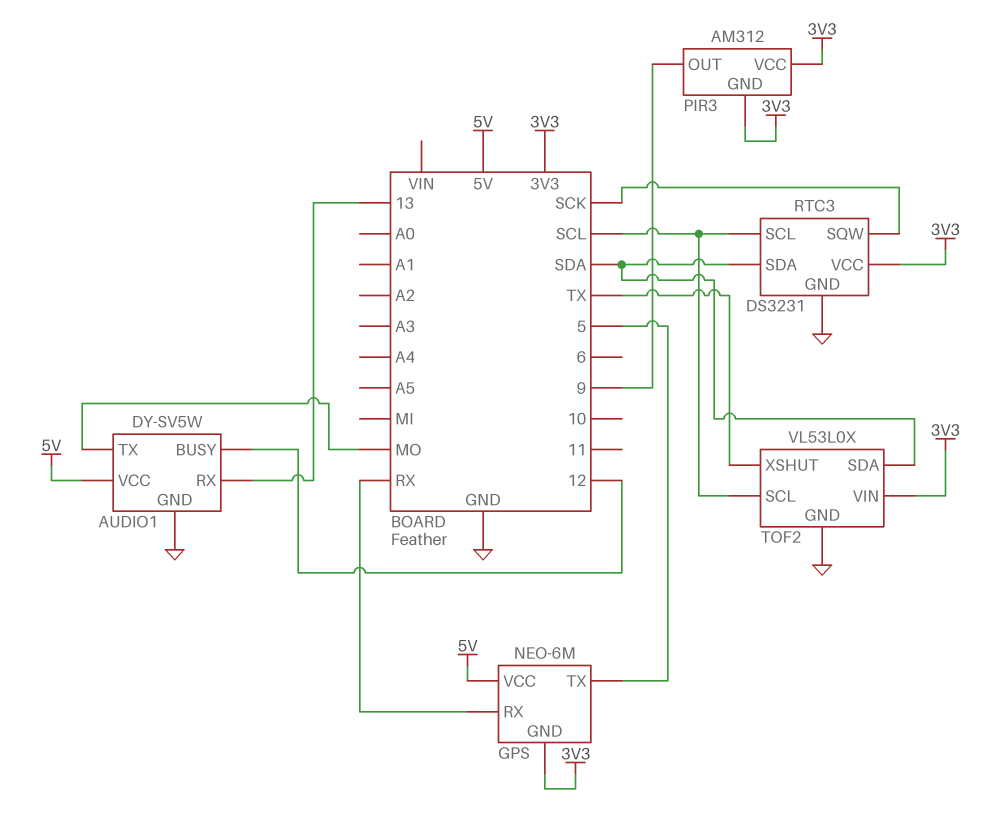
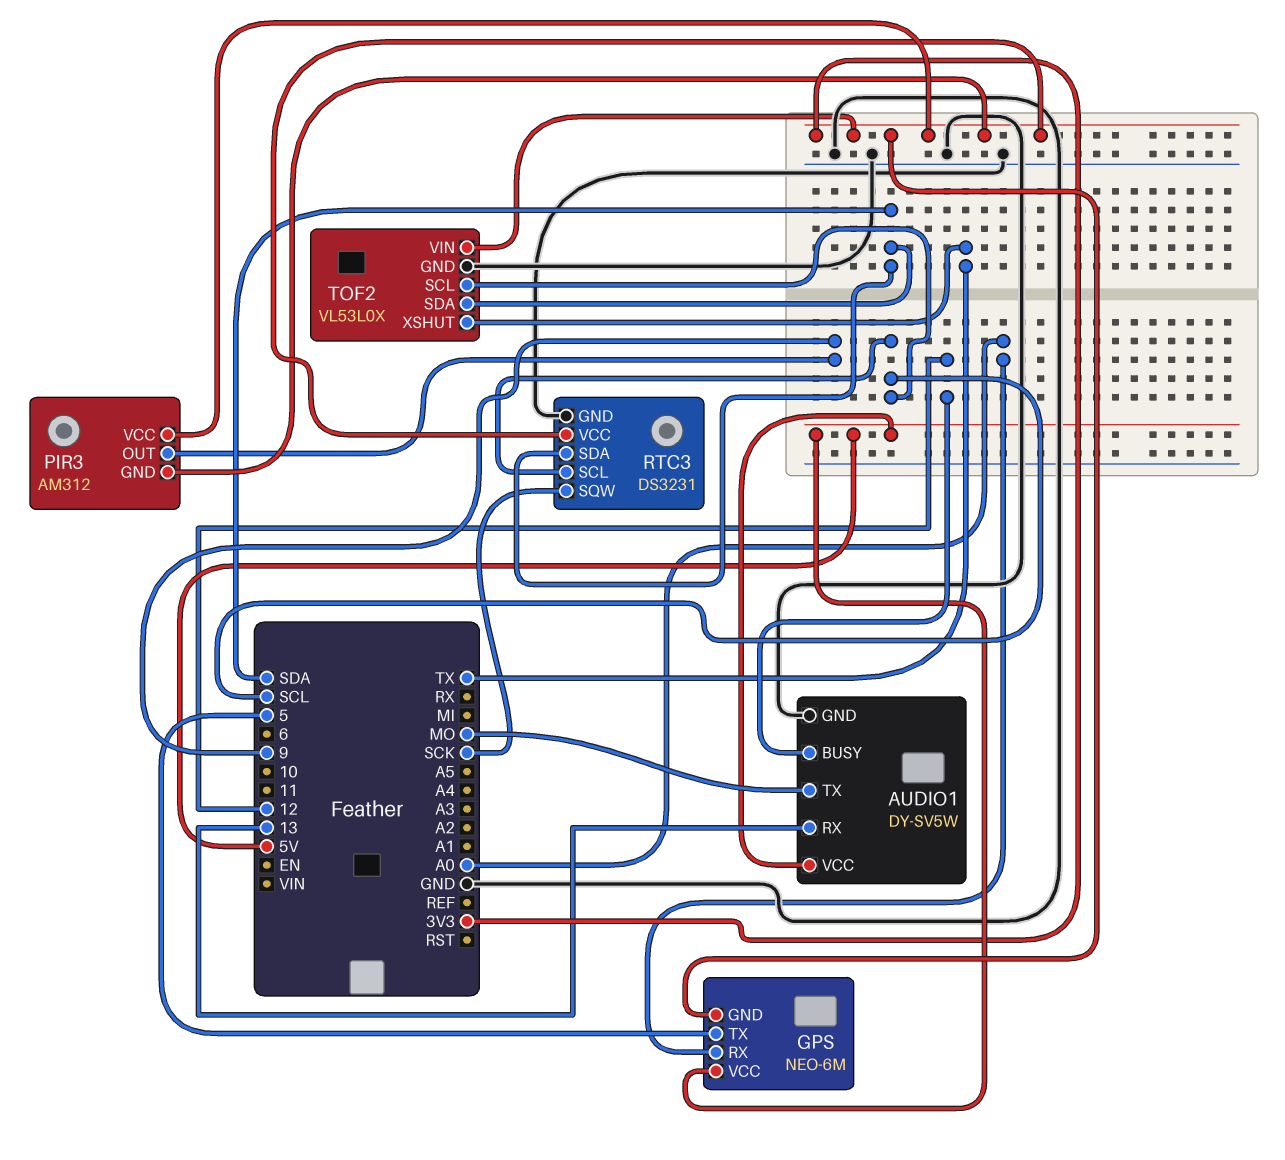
GPS pin RX: RX -> A0

